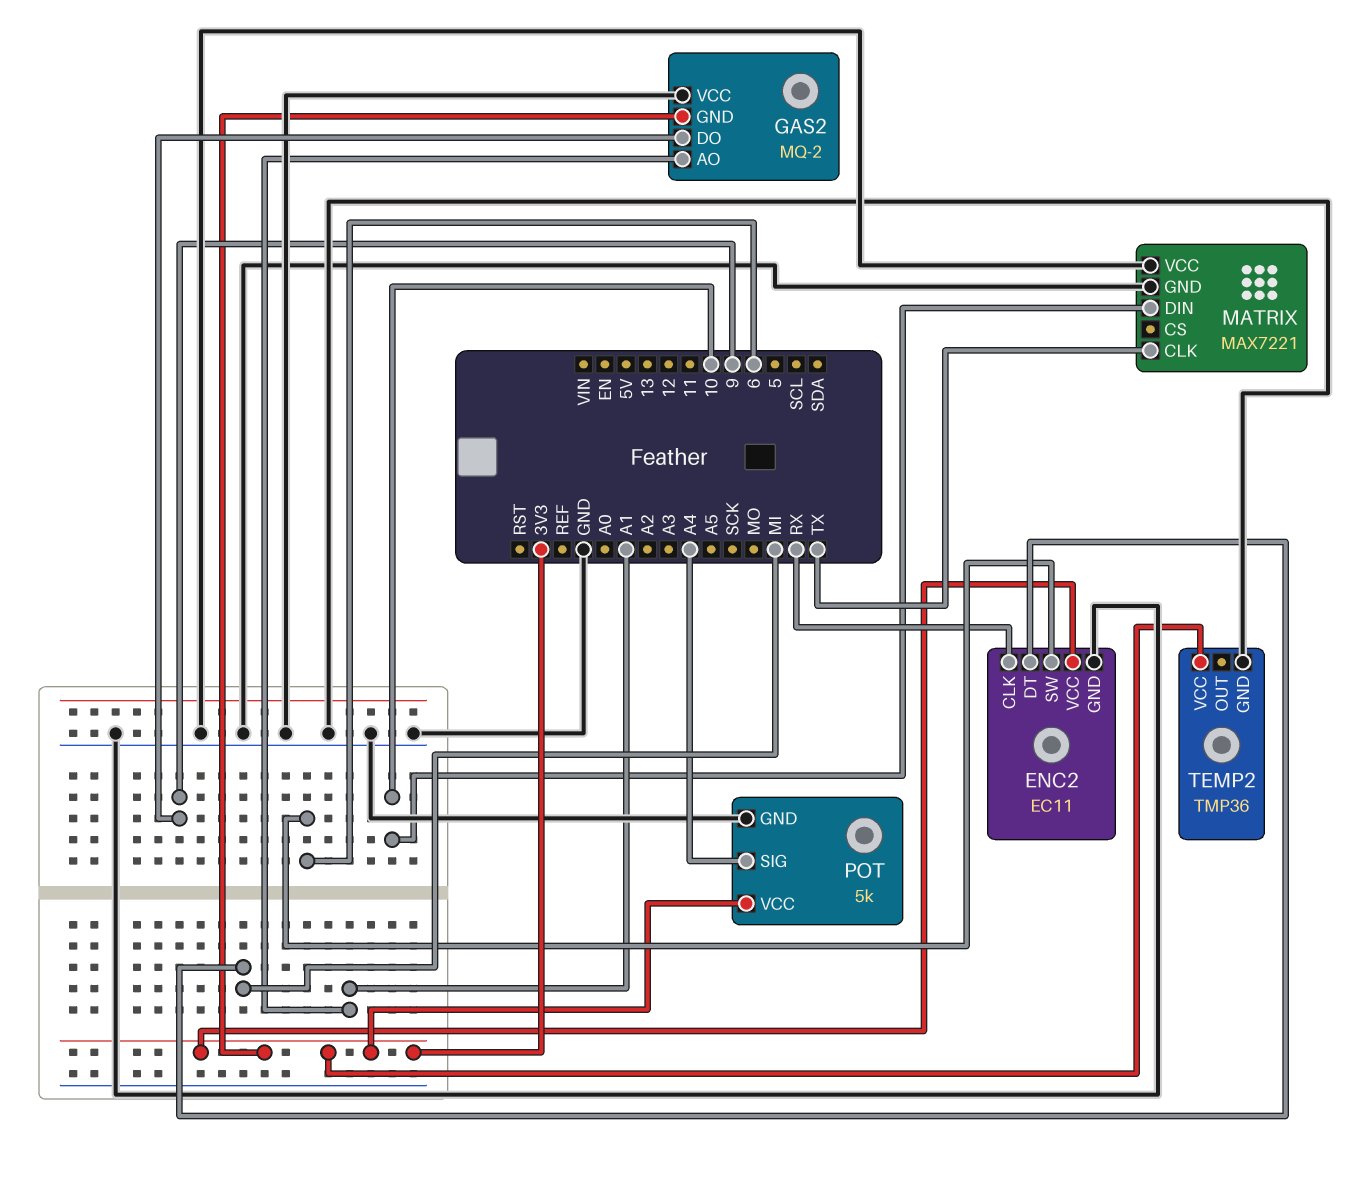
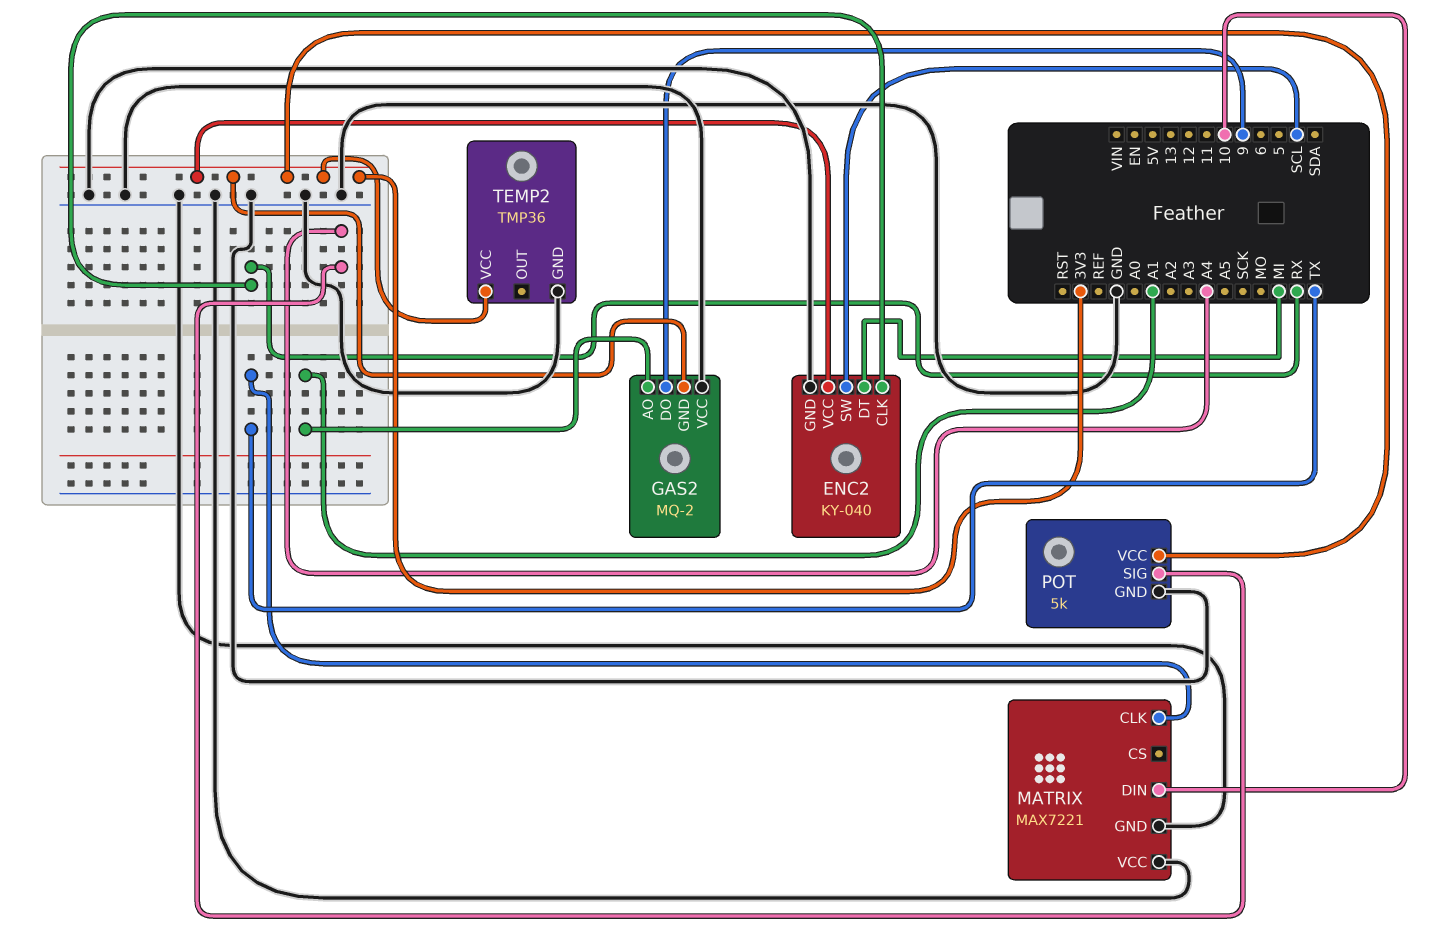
ENC2: EC11 -> KY-040
ENC2 pin SW: 6 -> SCL

